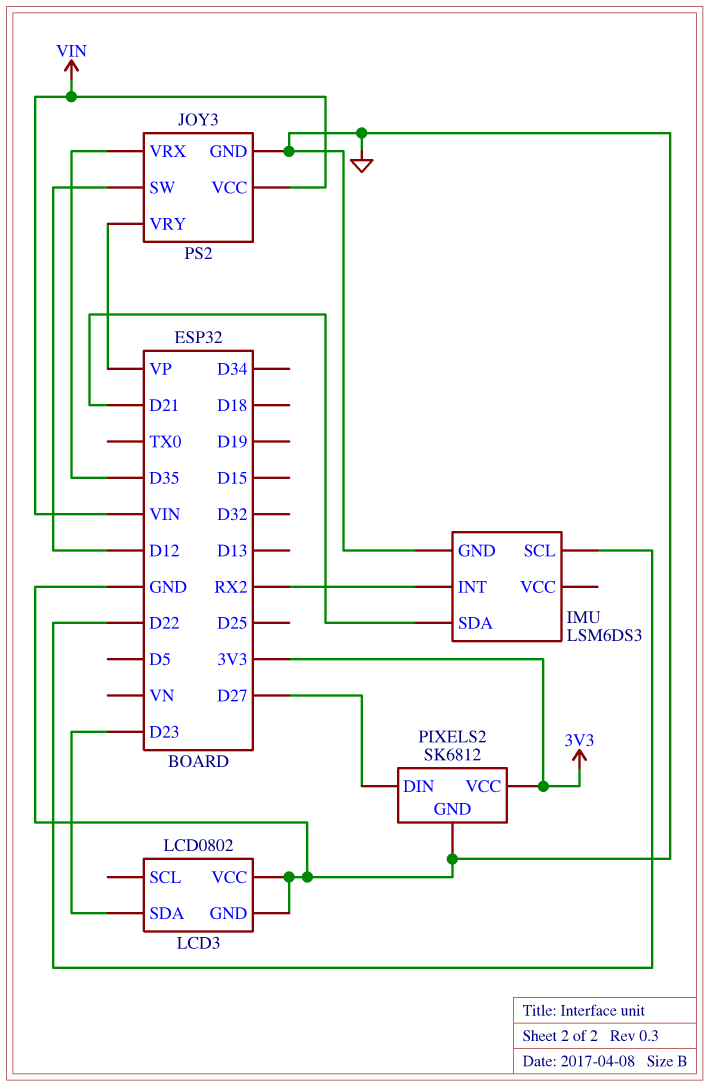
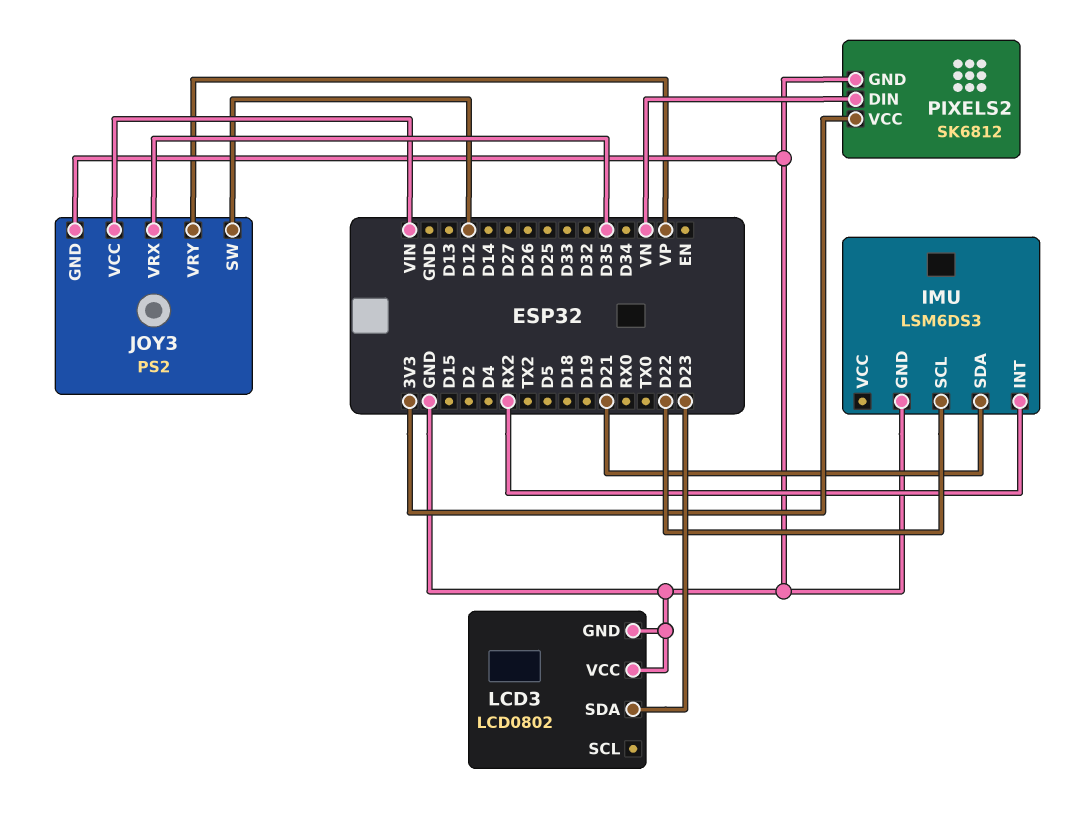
PIXELS2 pin DIN: D27 -> VN

